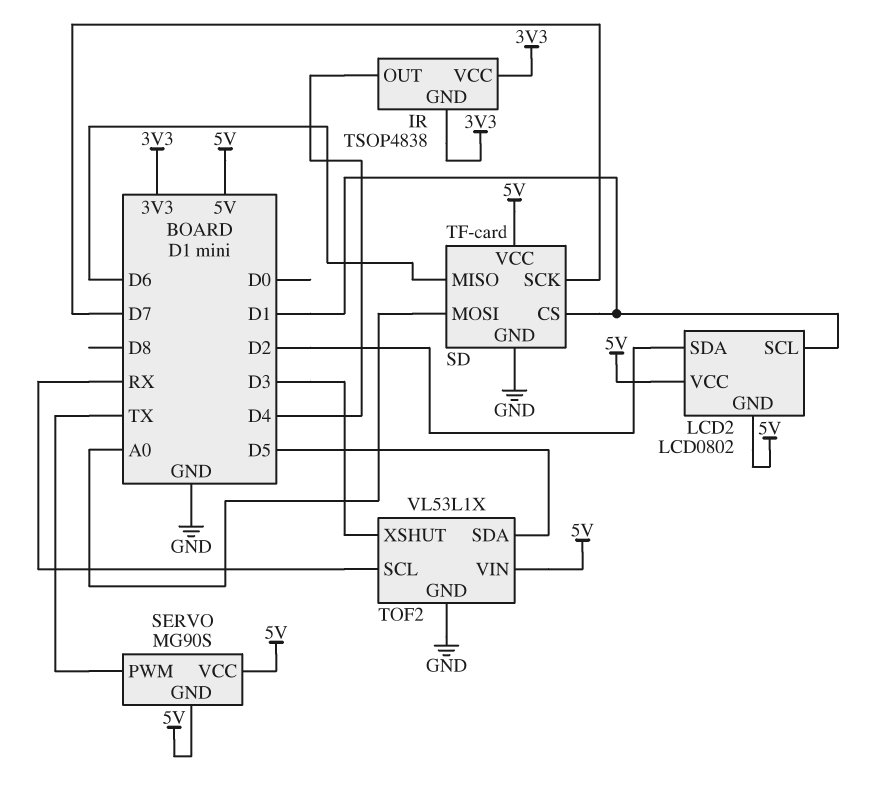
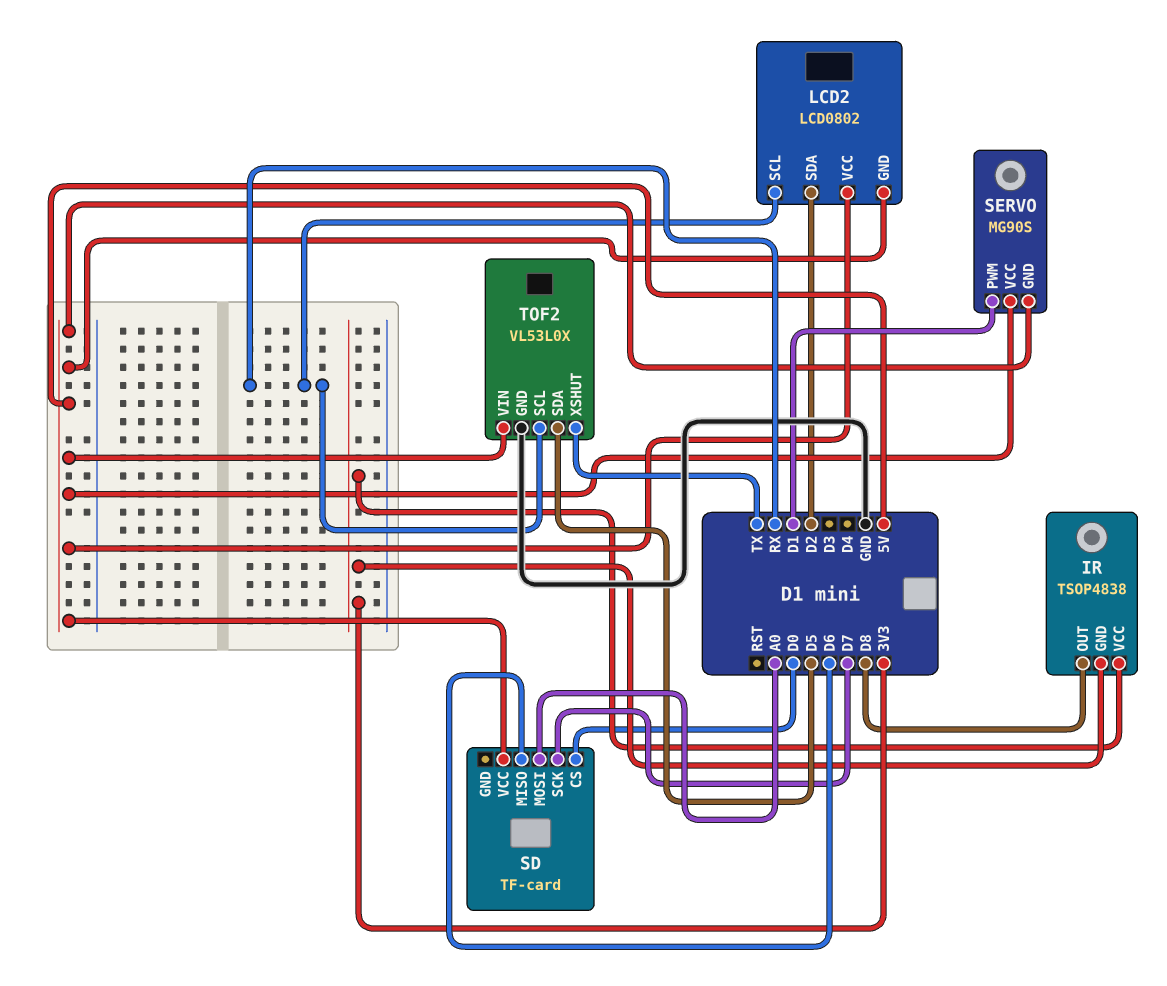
IR pin OUT: D4 -> D8
LCD2 pin SCL: D1 -> RX
SD pin CS: D1 -> D0
SD pin GND: GND -> none
SERVO pin PWM: TX -> D1
TOF2: VL53L1X -> VL53L0X
TOF2 pin XSHUT: D3 -> TX

